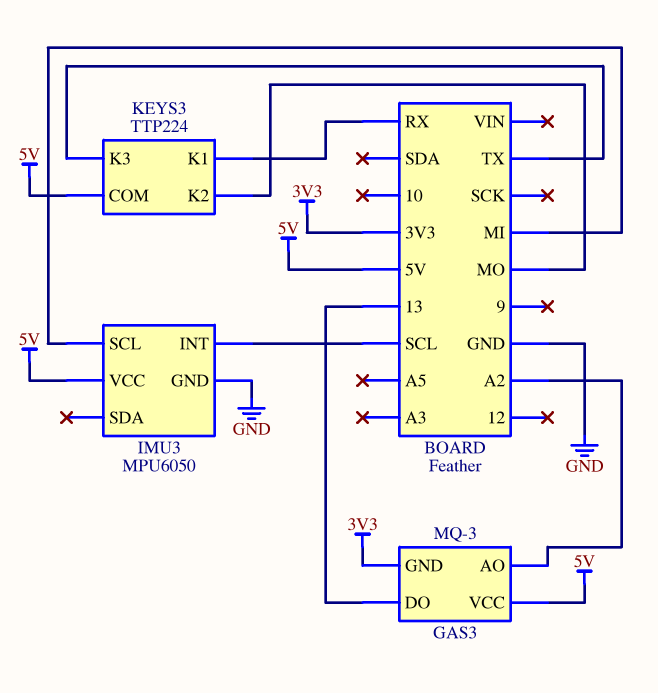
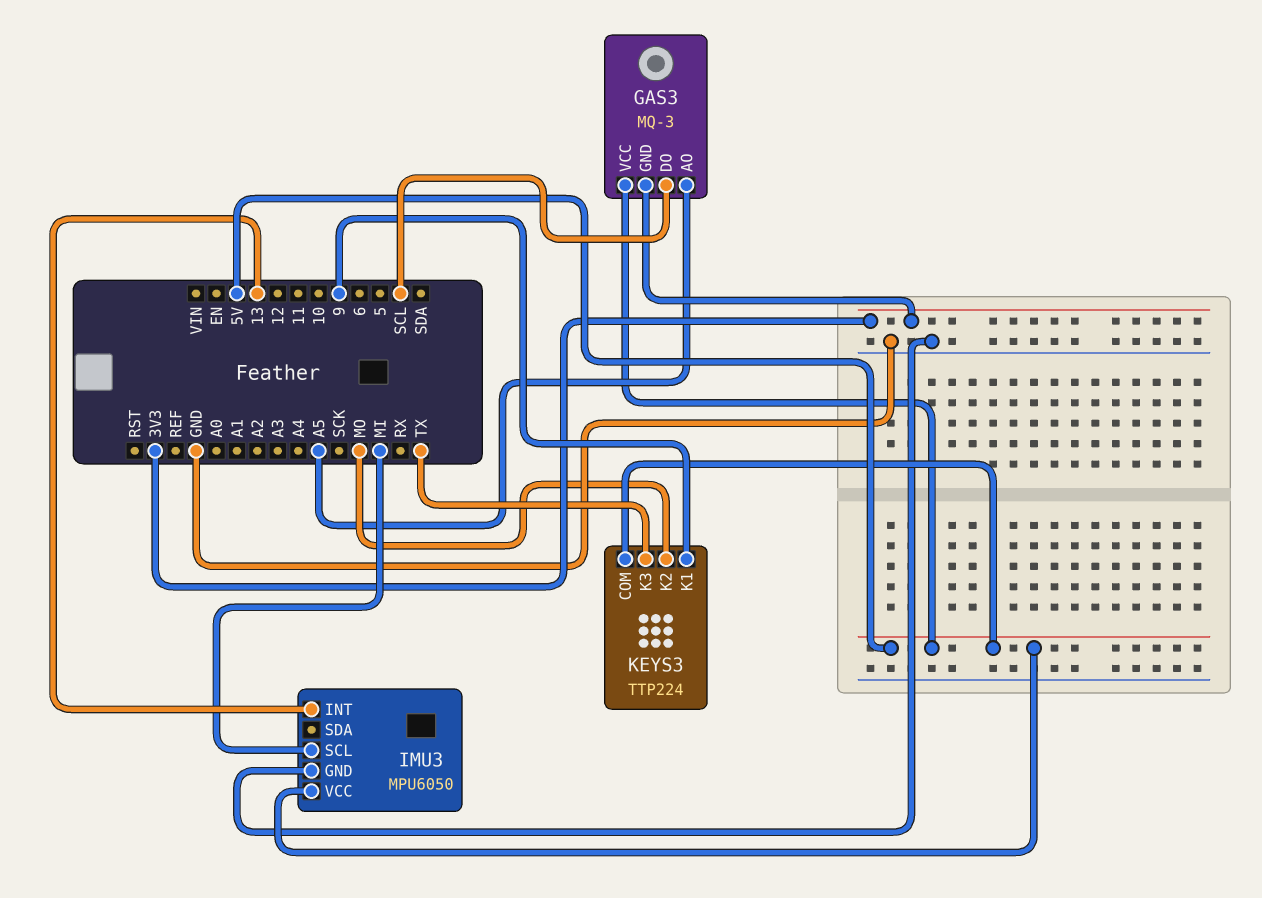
GAS3 pin AO: A2 -> A5
GAS3 pin DO: 13 -> SCL
IMU3 pin INT: SCL -> 13
KEYS3 pin K1: RX -> 9

